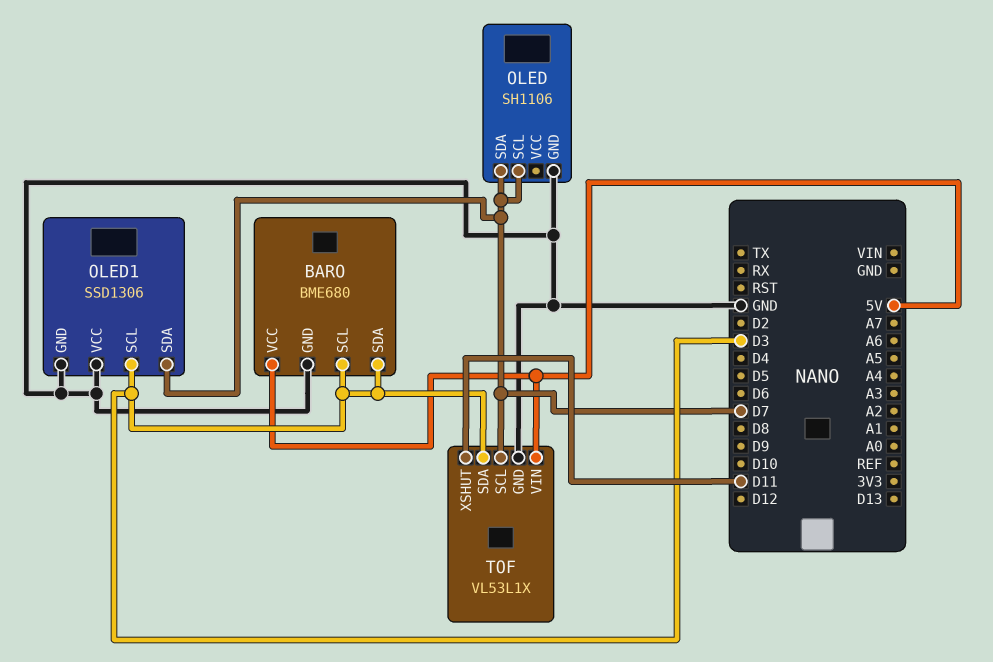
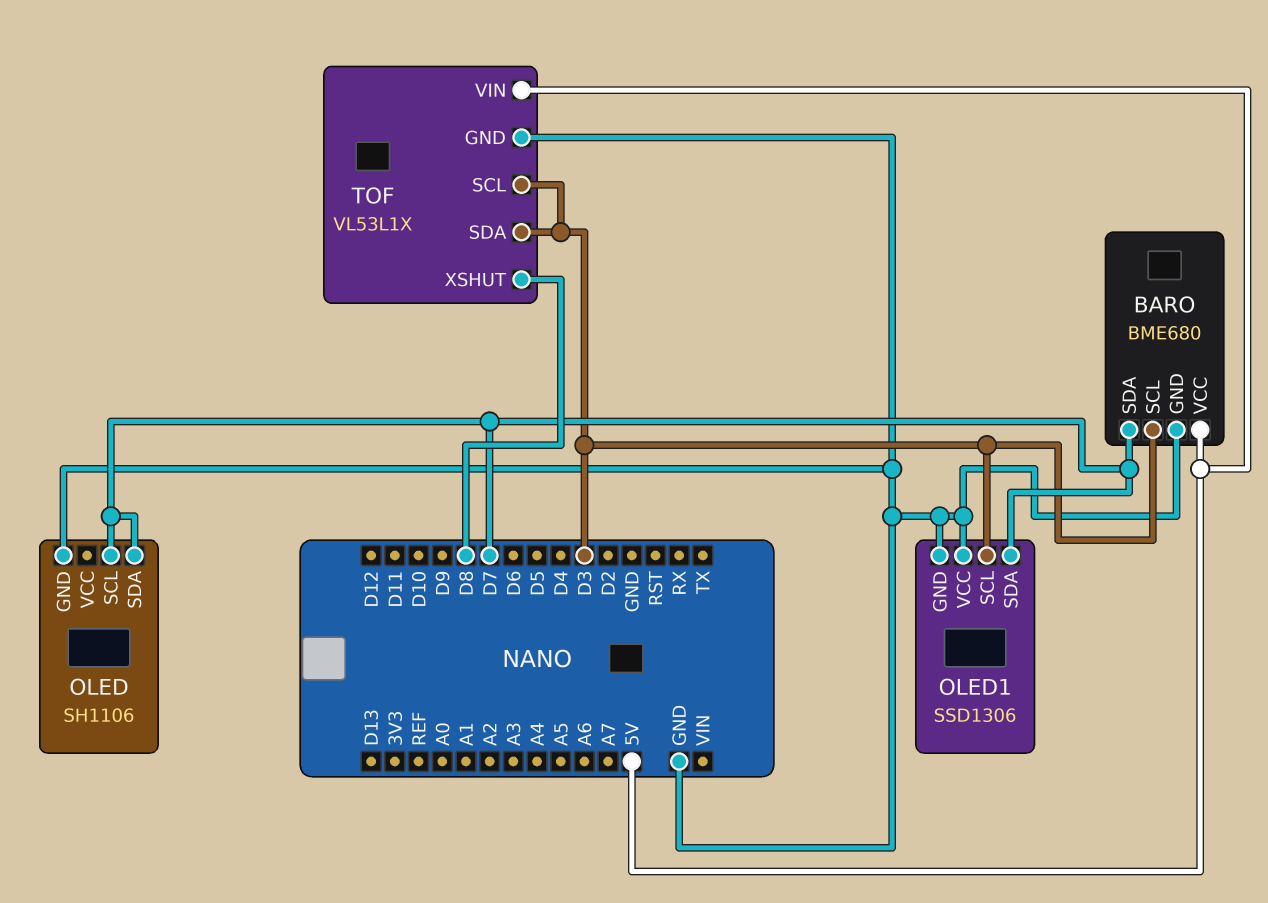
BARO pin SDA: D3 -> D7
TOF pin SCL: D7 -> D3
TOF pin XSHUT: D11 -> D8

